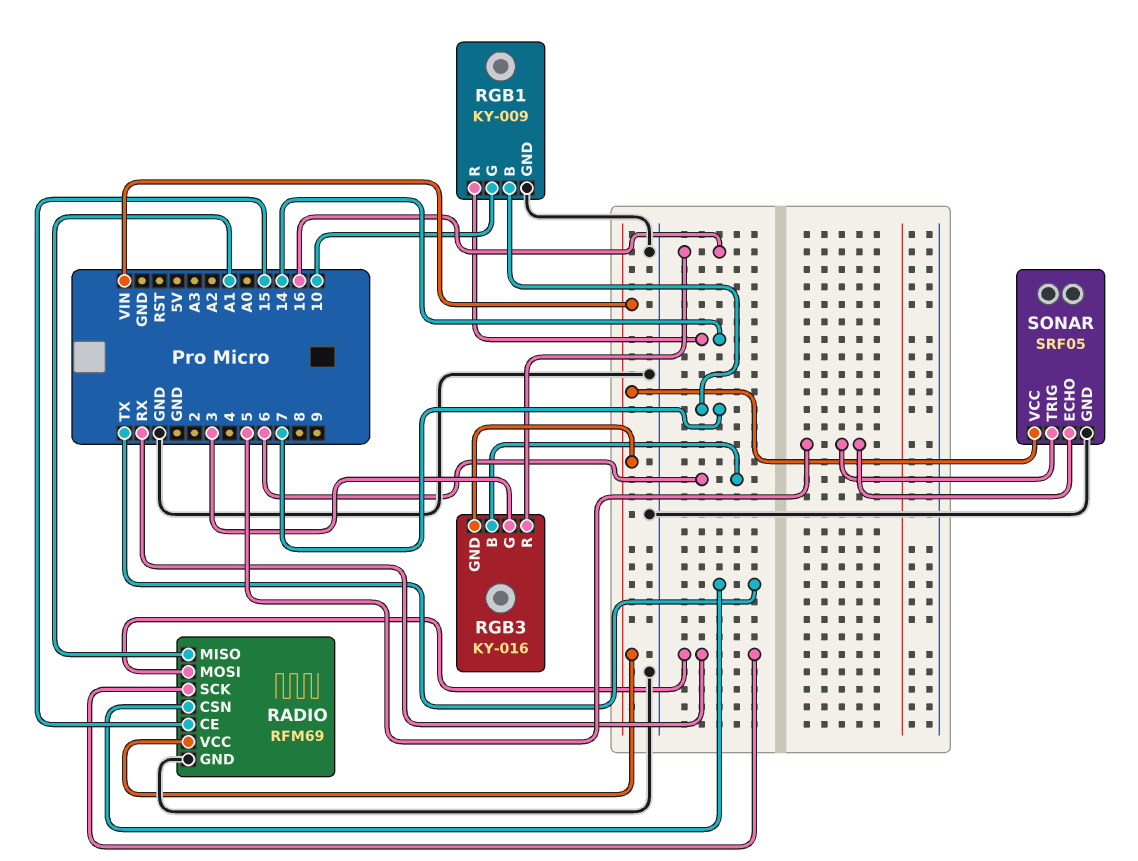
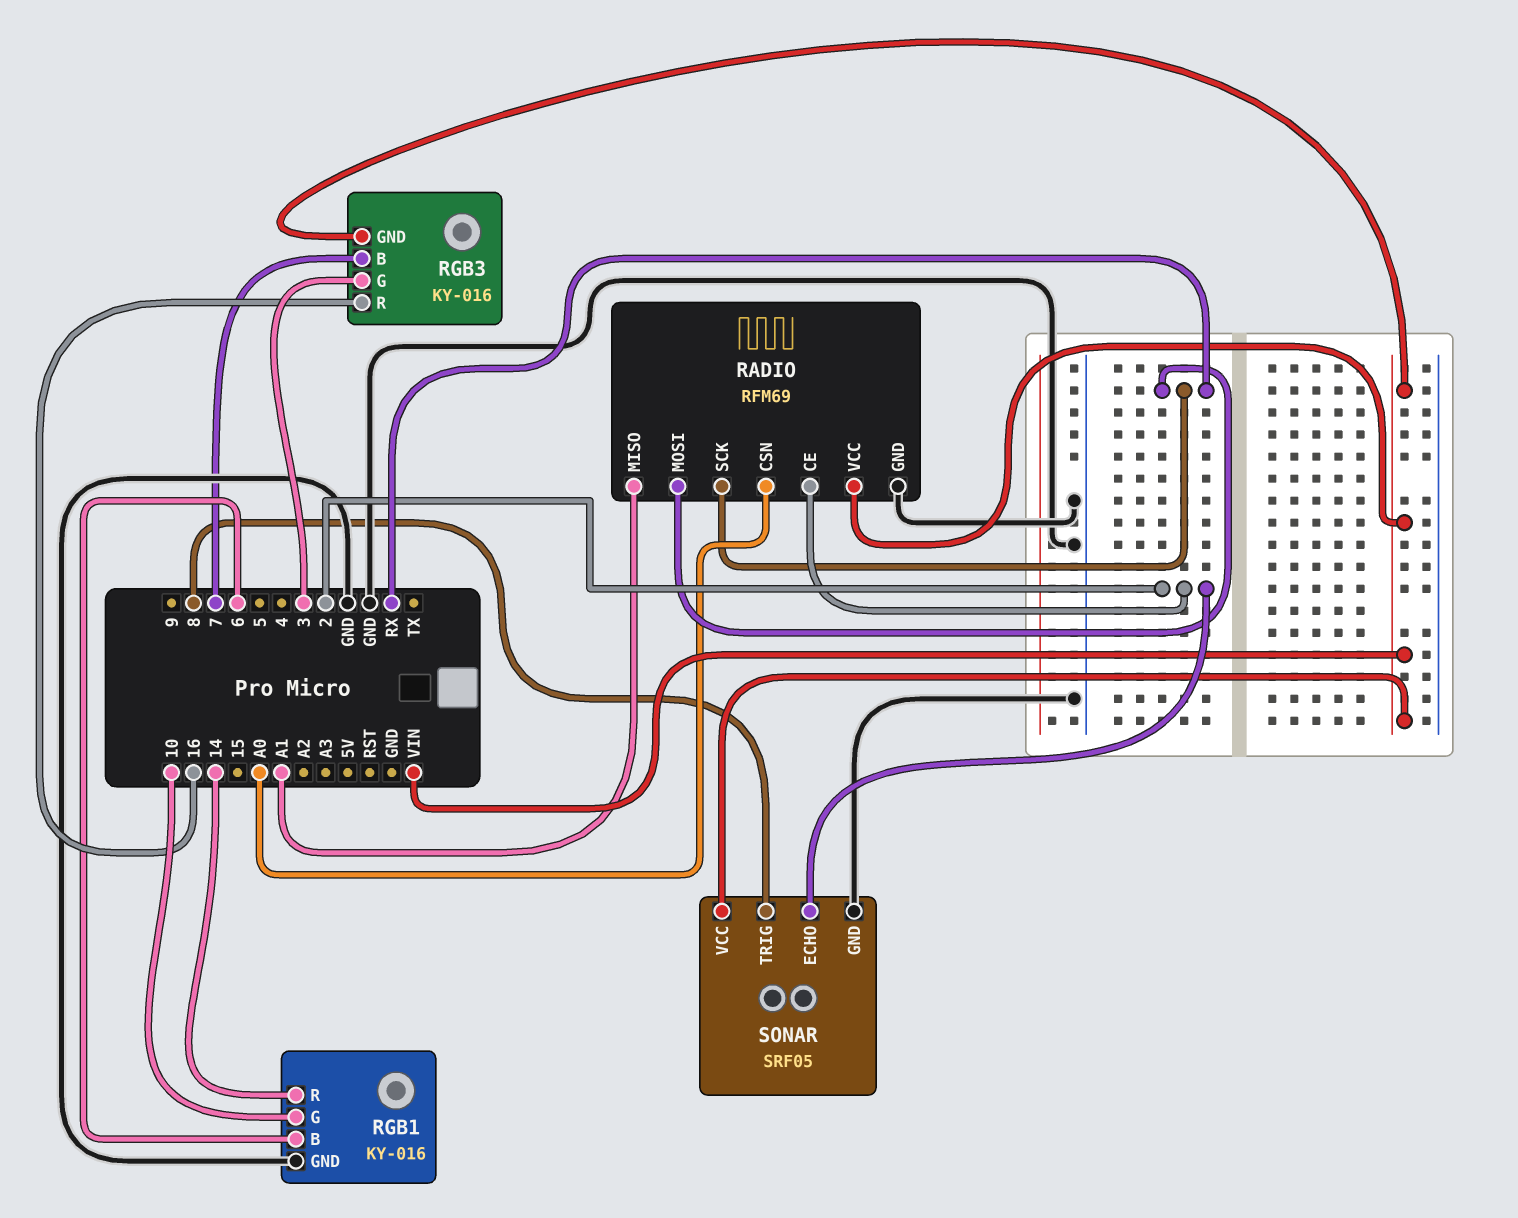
RADIO pin CE: 15 -> 2
RADIO pin CSN: TX -> A0
RGB1: KY-009 -> KY-016
RGB1 pin B: 7 -> 6
RGB3 pin B: 6 -> 7
SONAR pin ECHO: 5 -> 2
SONAR pin TRIG: 5 -> 8

